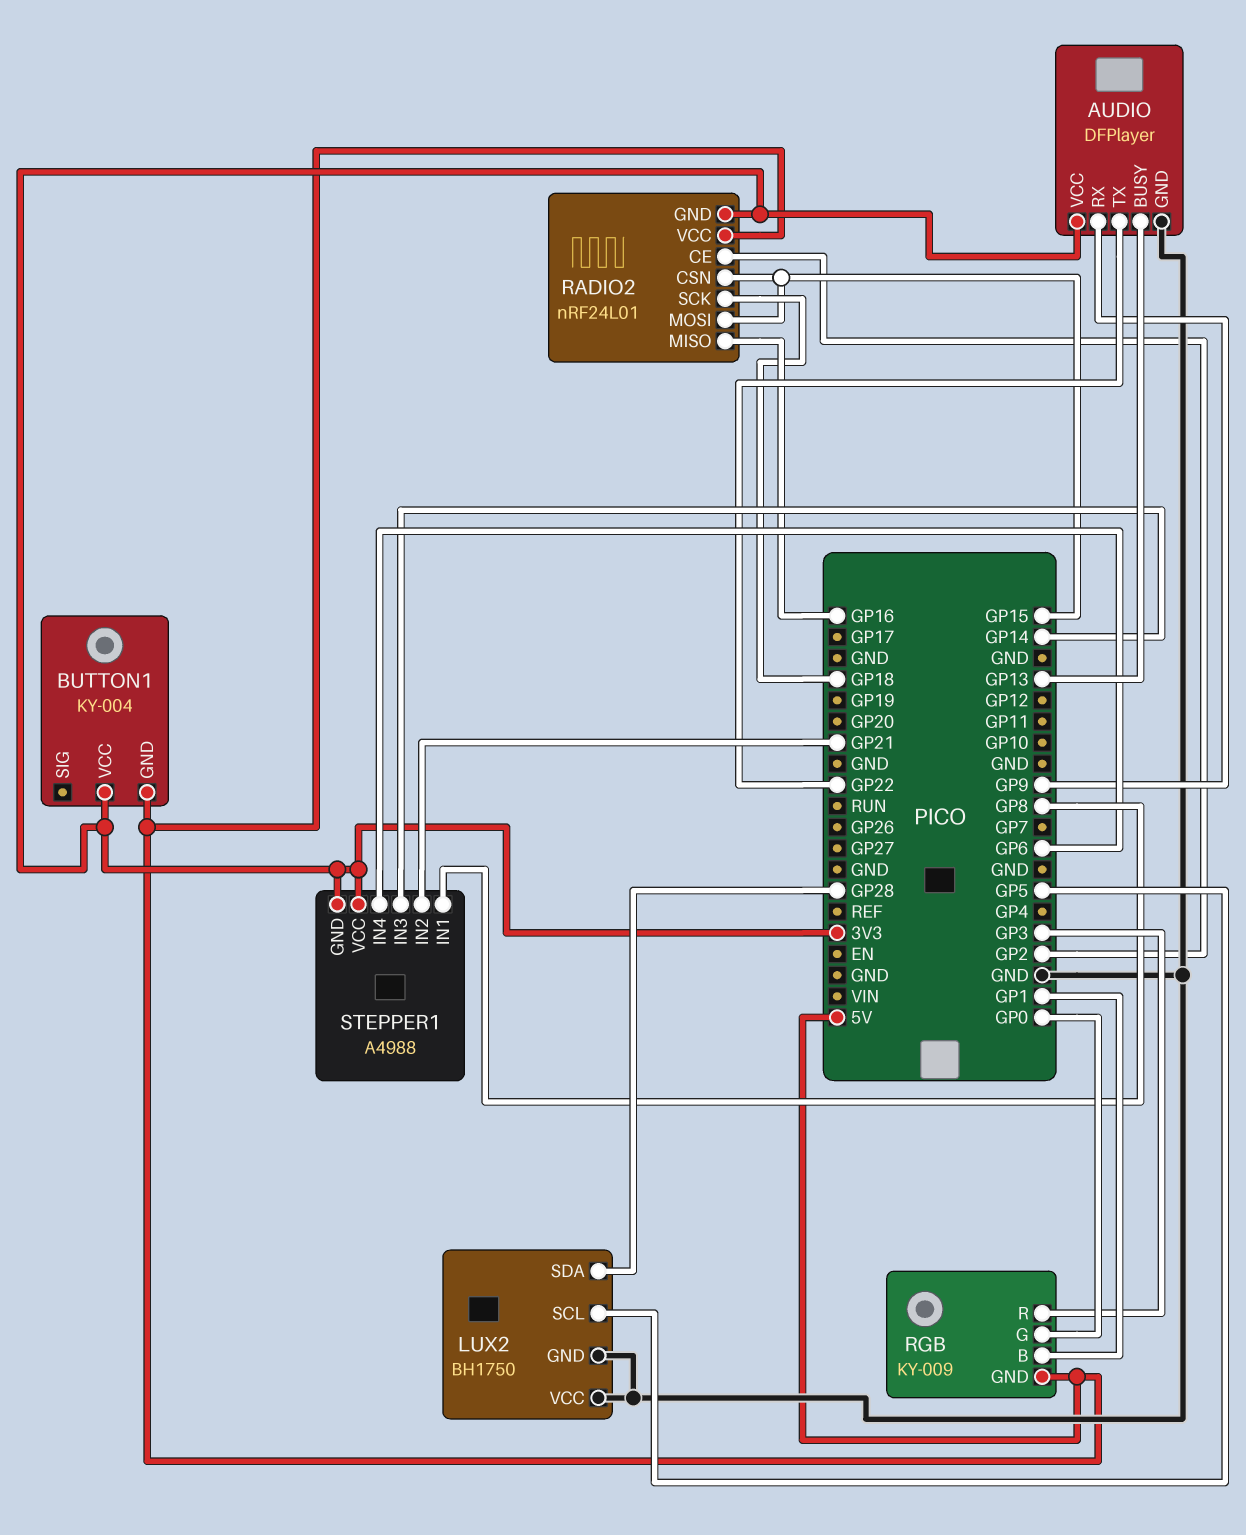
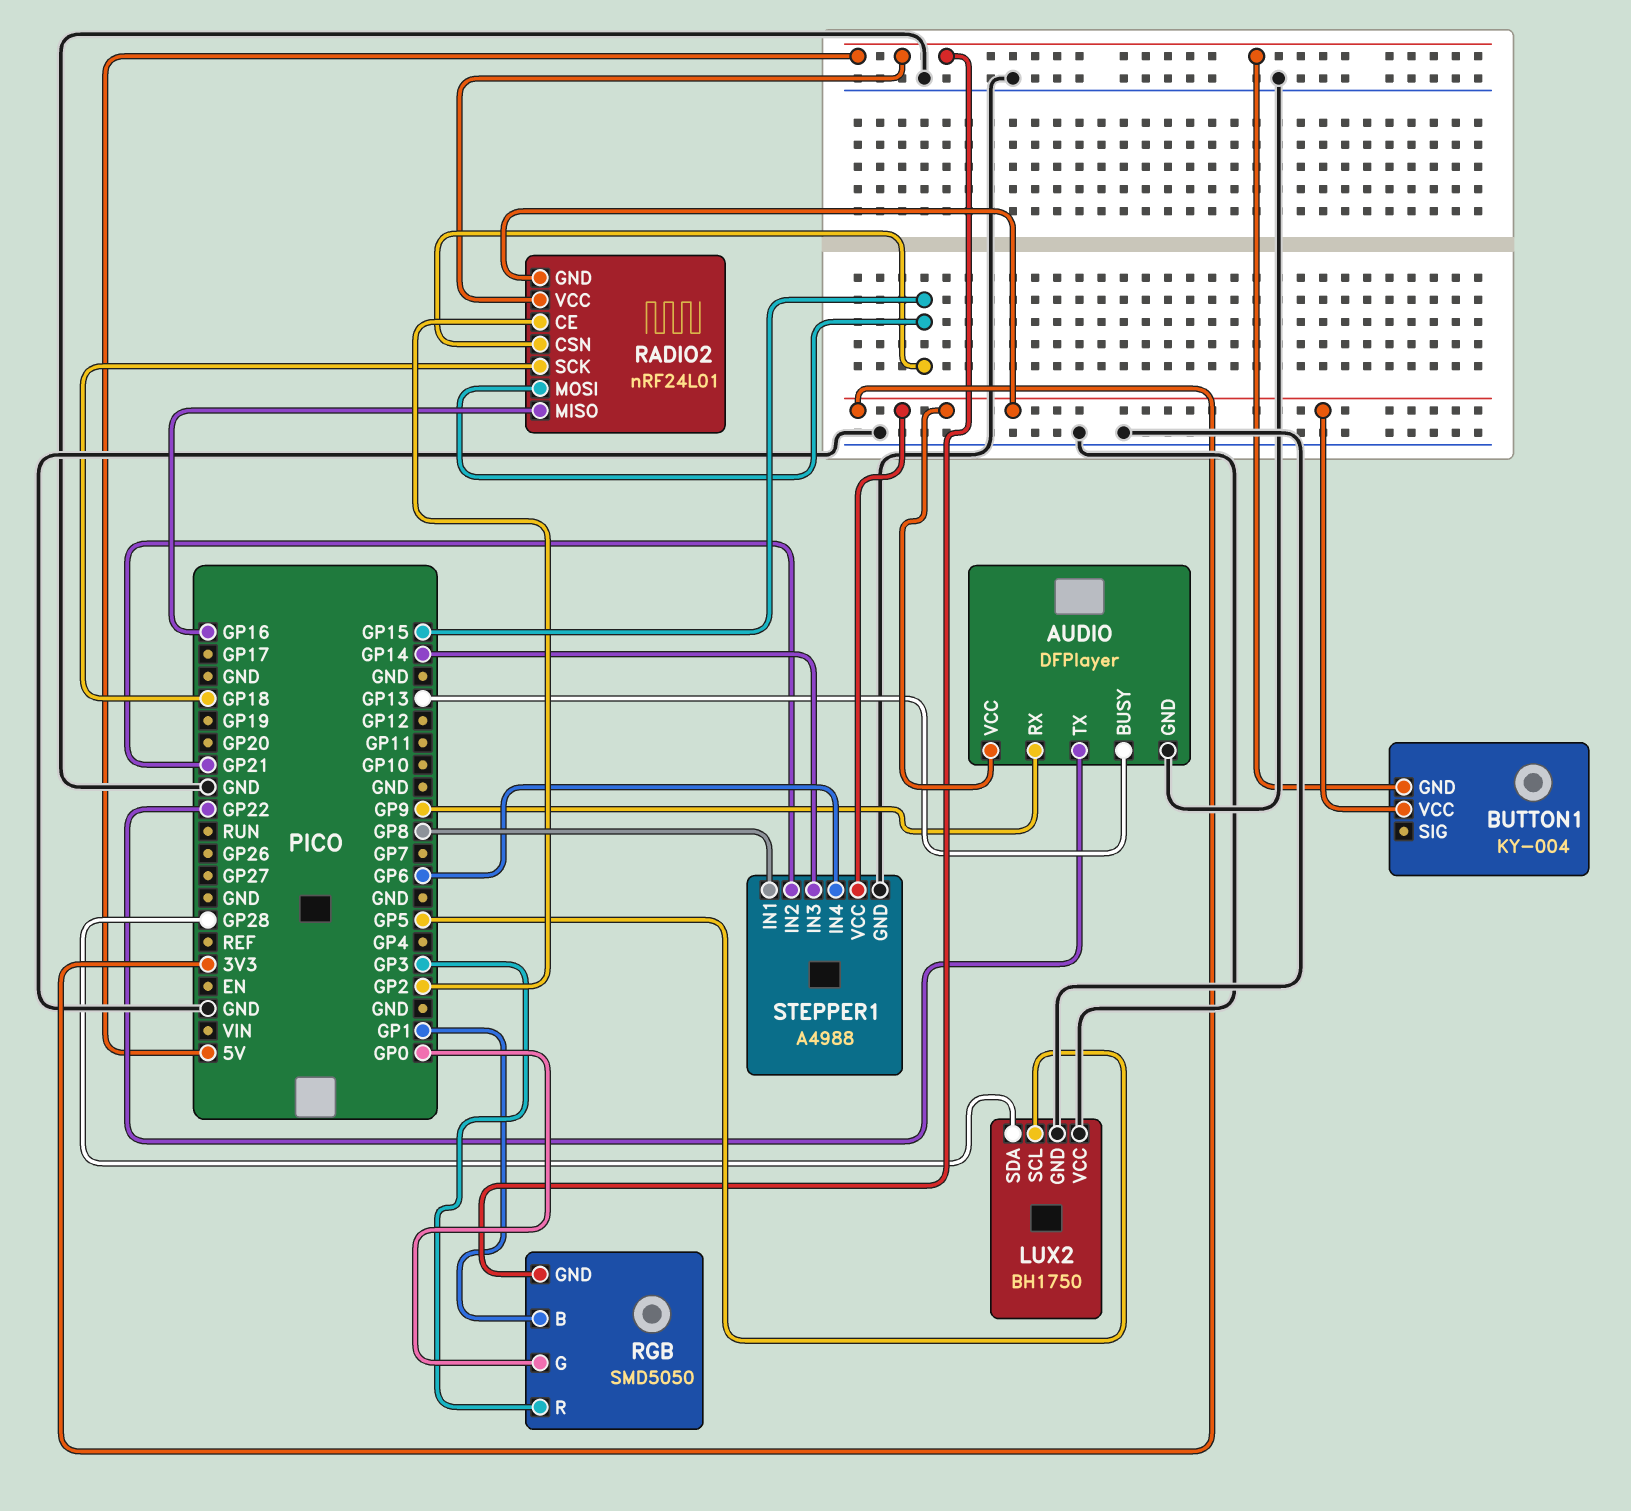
RGB: KY-009 -> SMD5050
STEPPER1 pin GND: 3V3 -> GND

